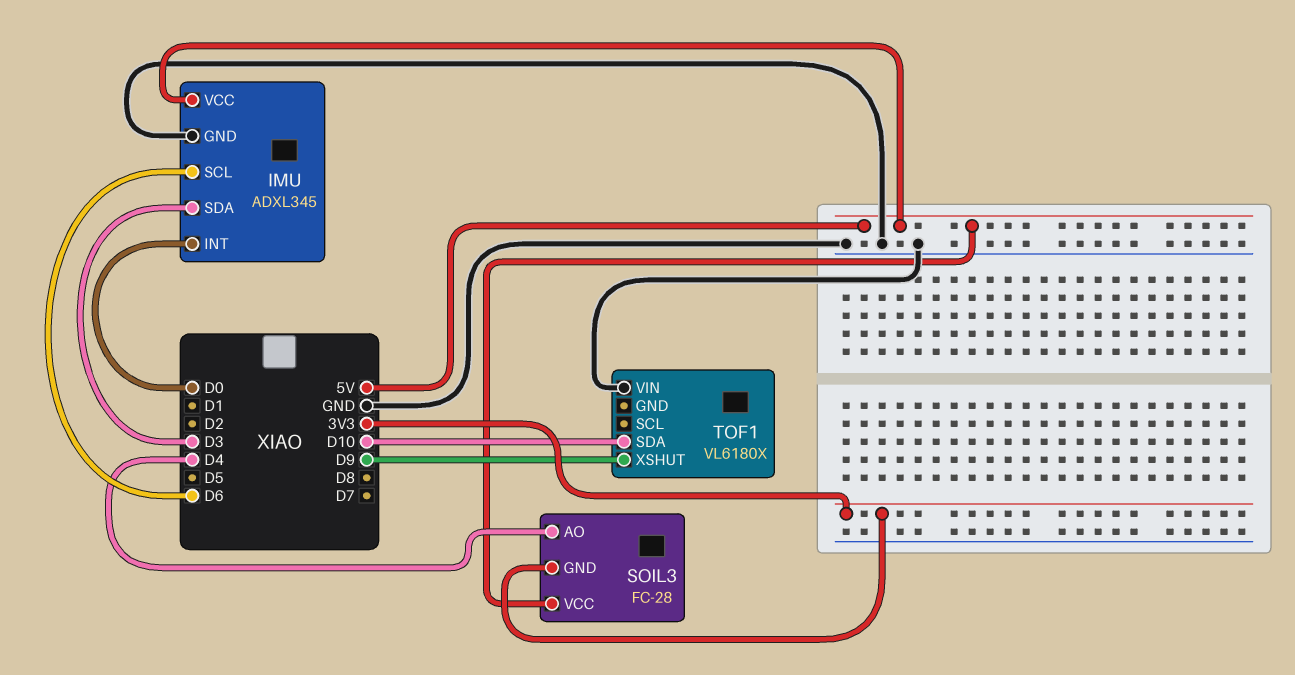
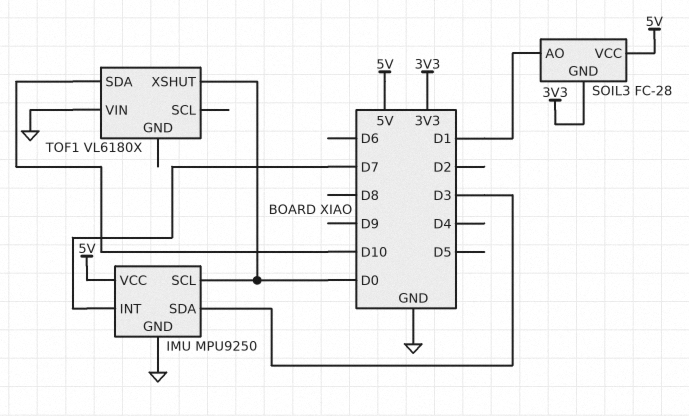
IMU: ADXL345 -> MPU9250
IMU pin INT: D0 -> D7
IMU pin SCL: D6 -> D0
SOIL3 pin AO: D4 -> D1
TOF1 pin XSHUT: D9 -> D0

